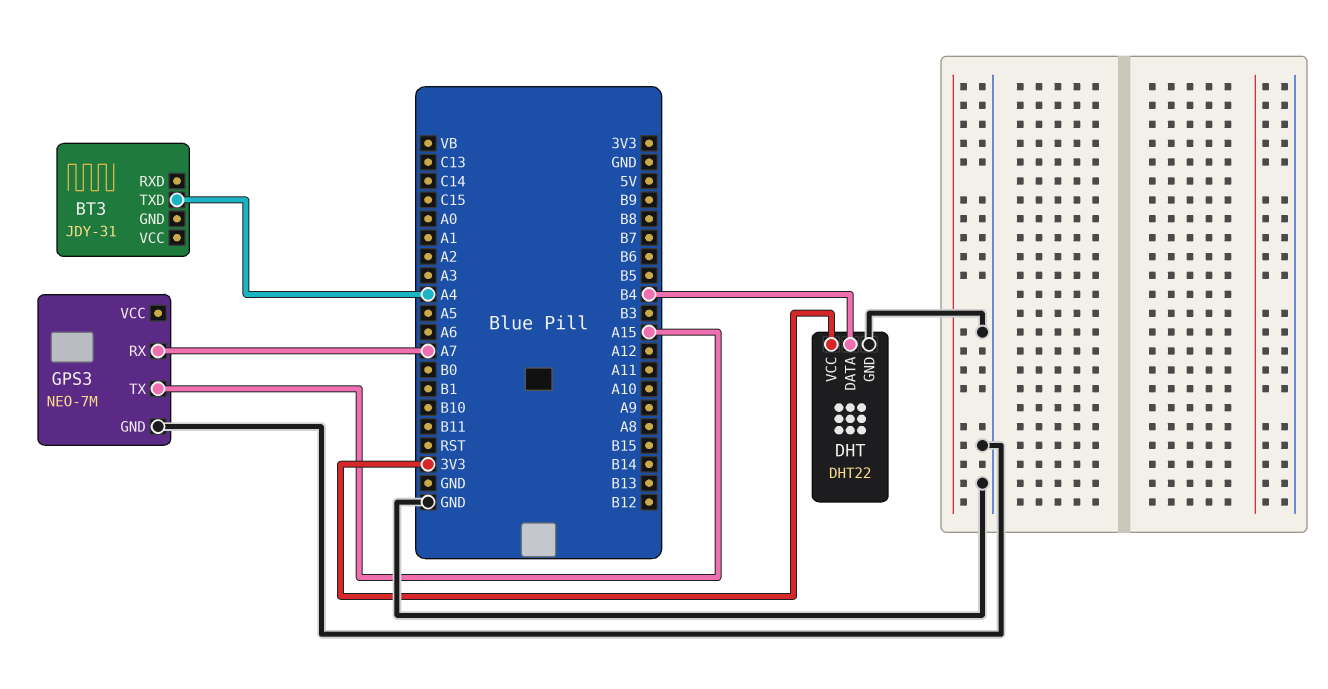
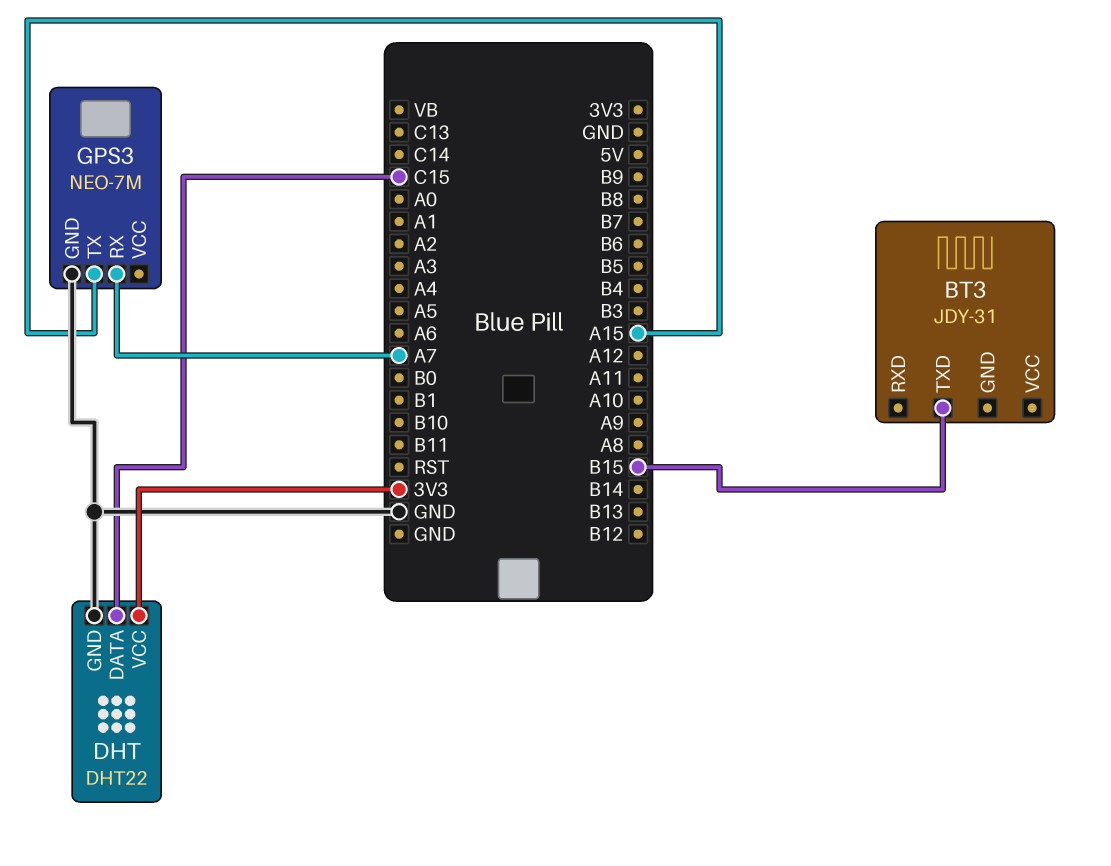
BT3 pin TXD: A4 -> B15
DHT pin DATA: B4 -> C15

